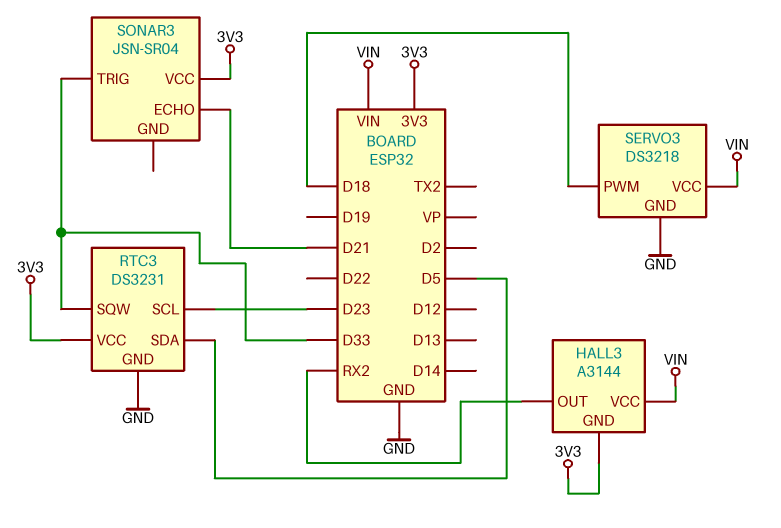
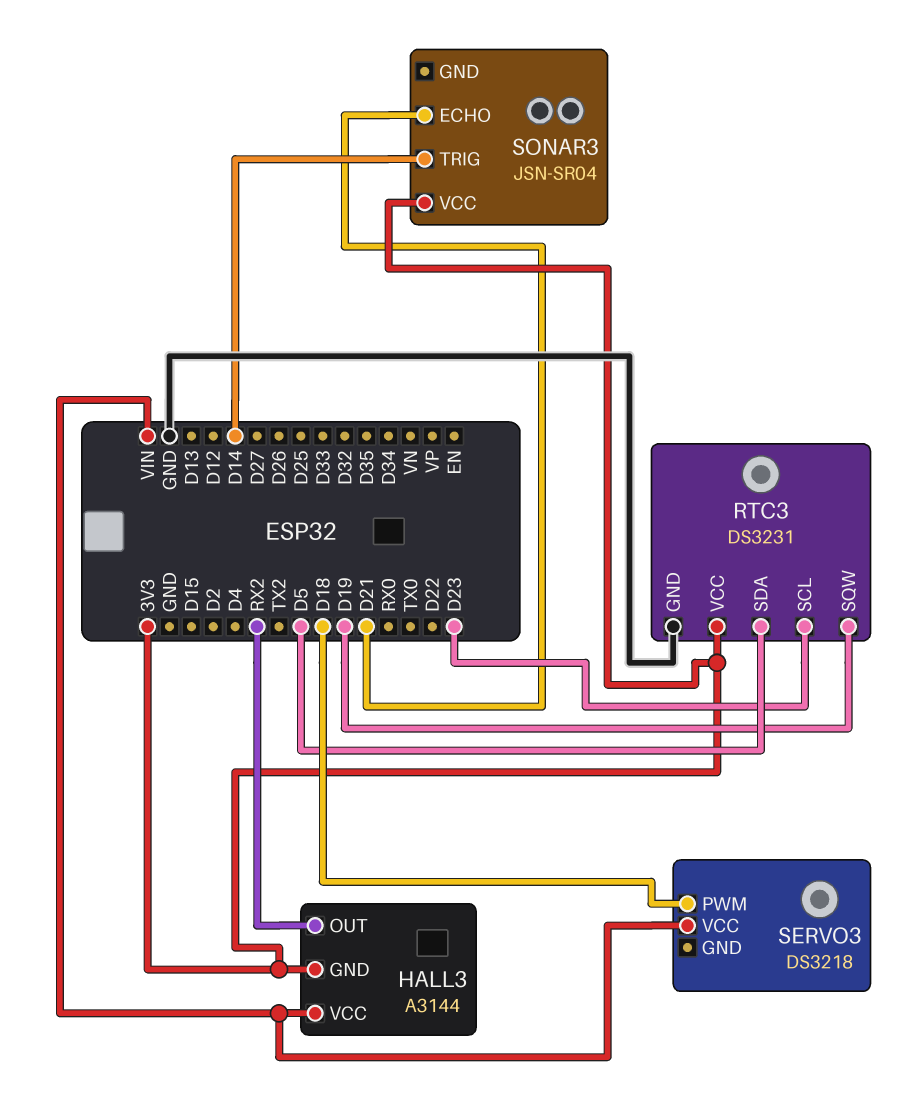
RTC3 pin SQW: D33 -> D19
SERVO3 pin GND: GND -> none
SONAR3 pin TRIG: D33 -> D14

